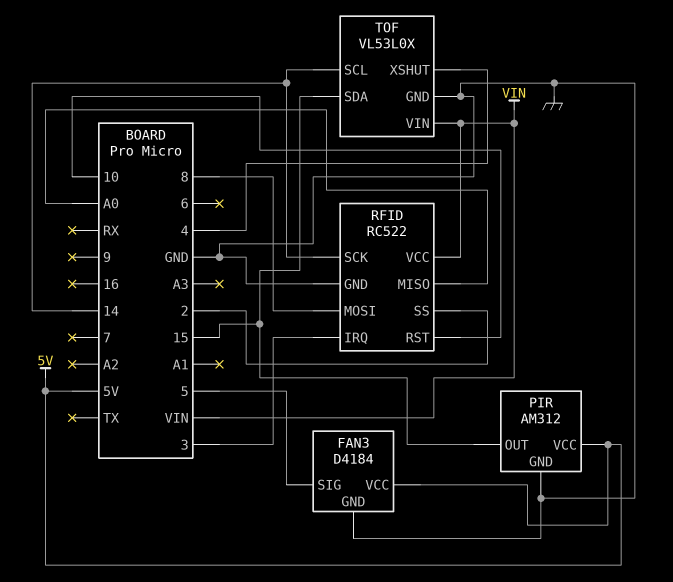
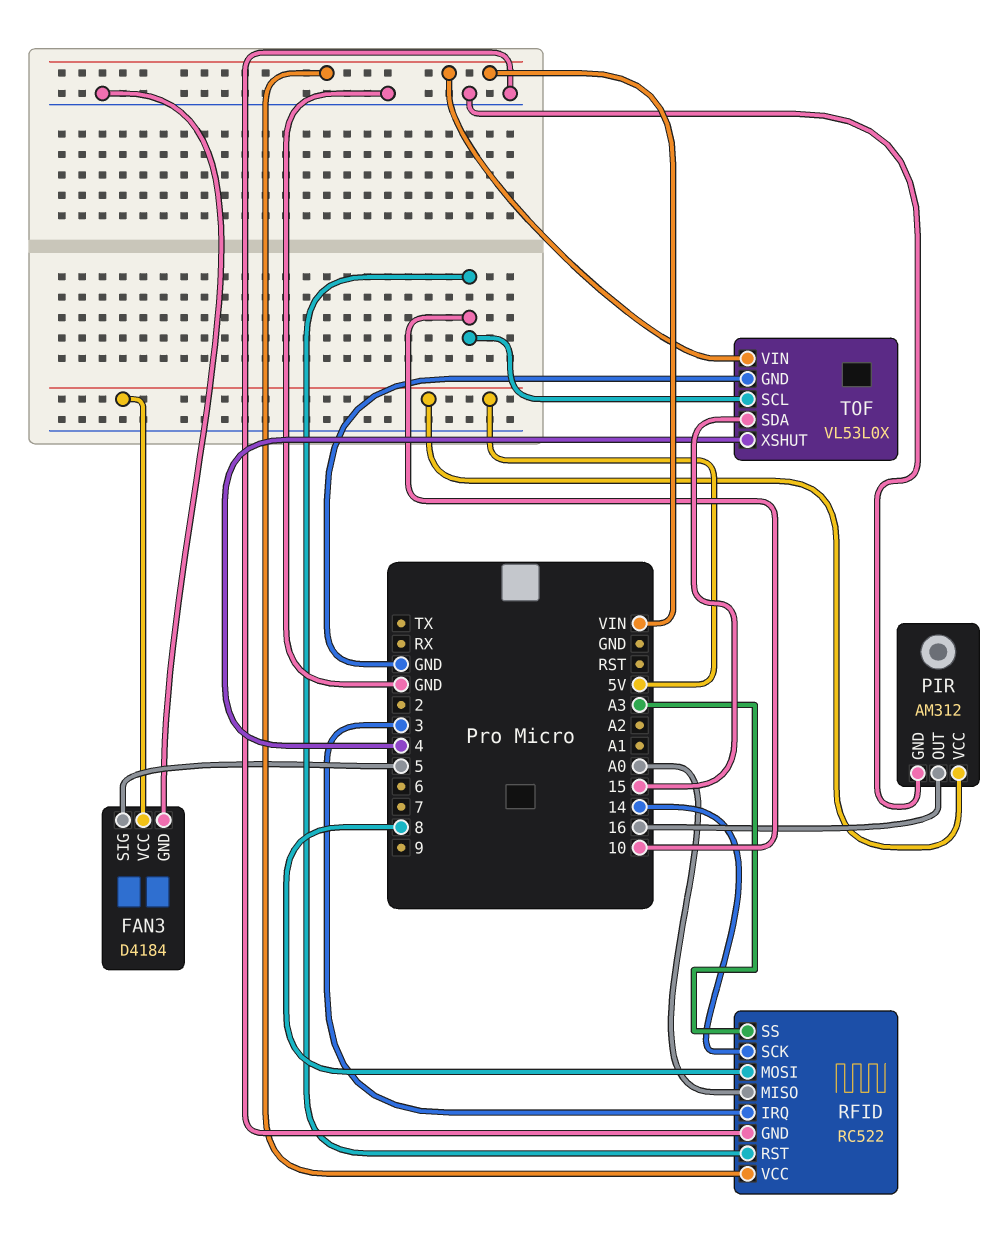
PIR pin OUT: 15 -> 16
RFID pin SS: 2 -> A3
TOF pin SCL: 14 -> 10

